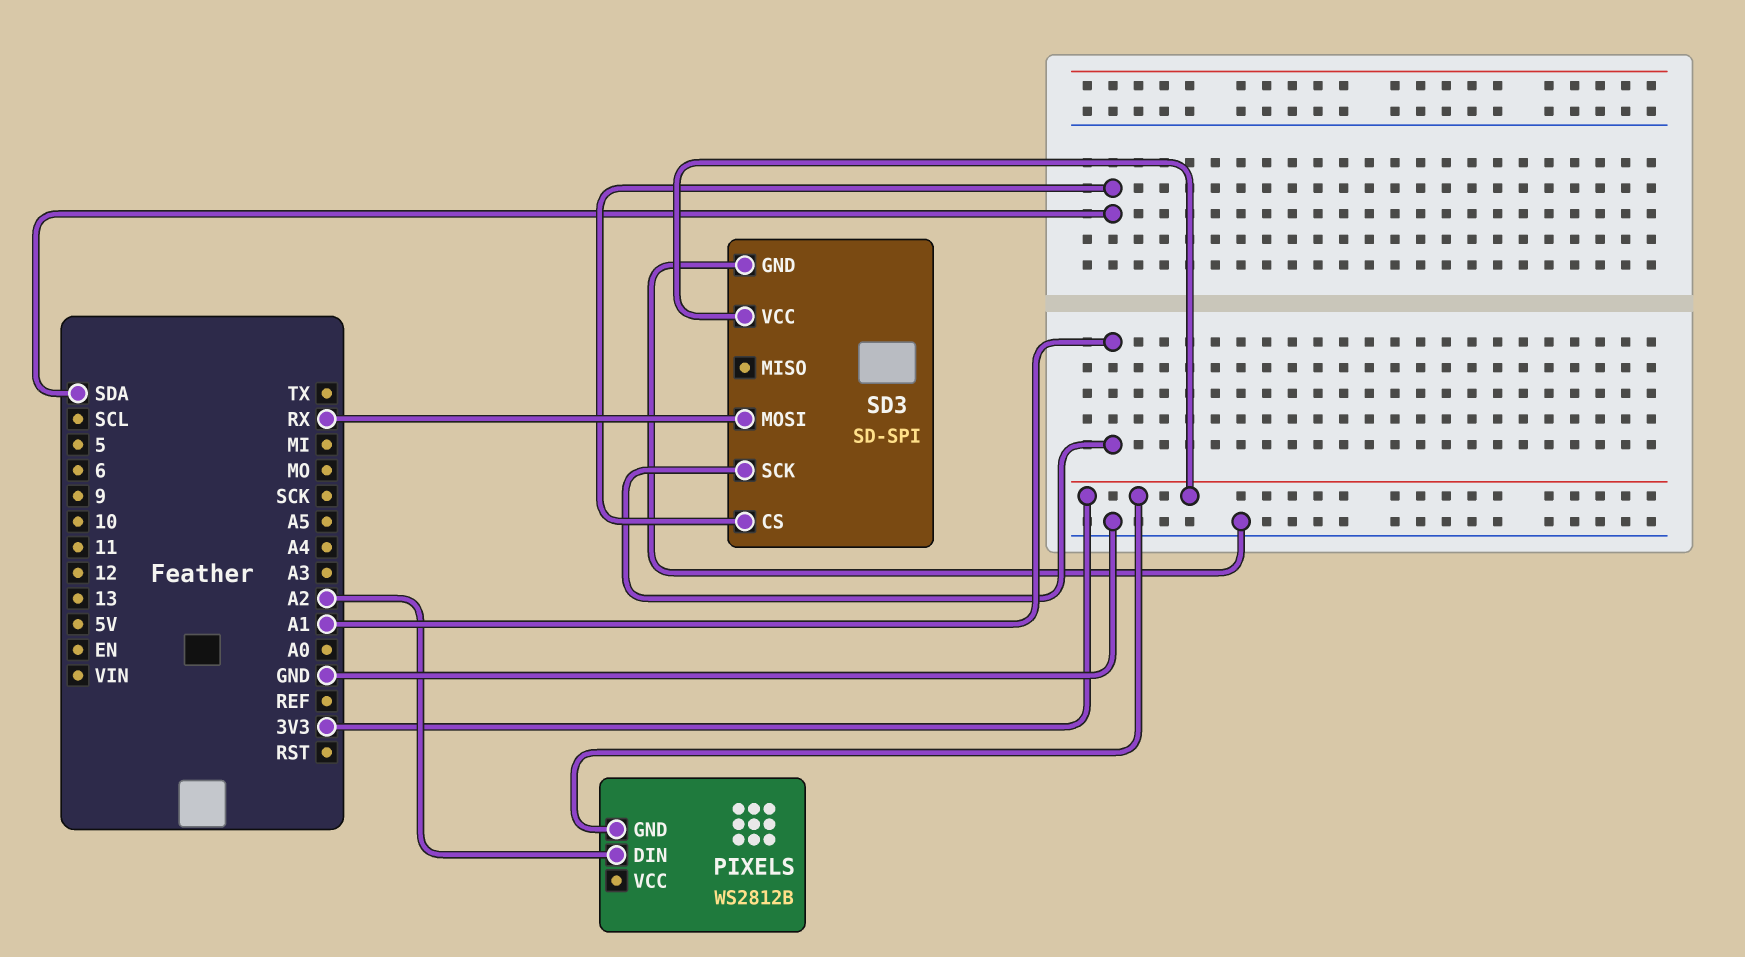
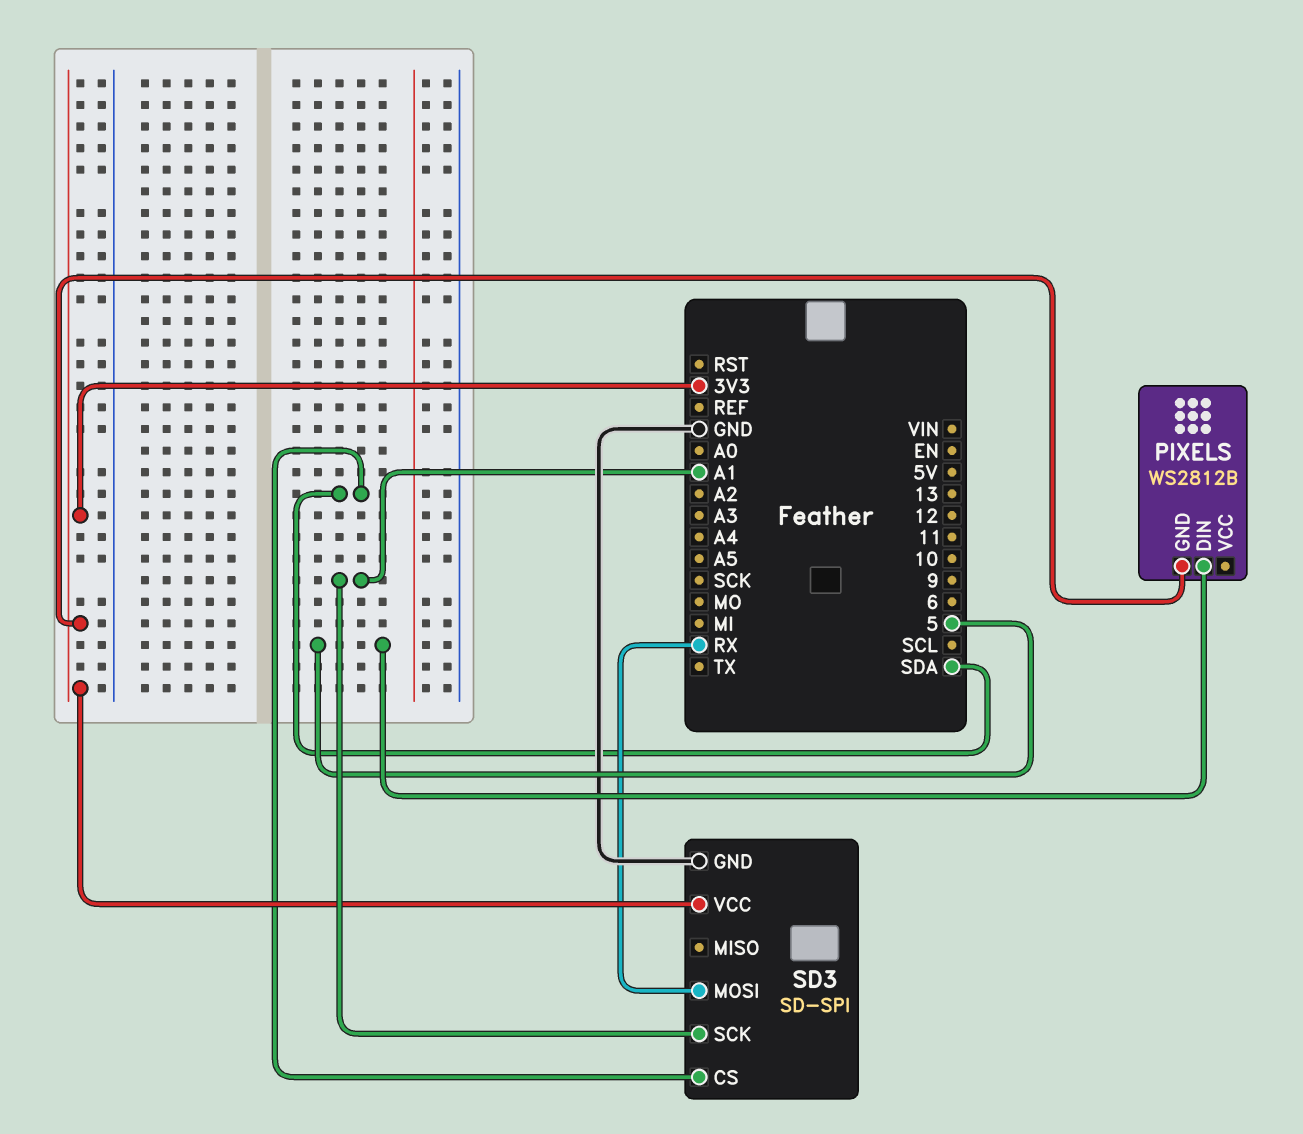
PIXELS pin DIN: A2 -> 5

